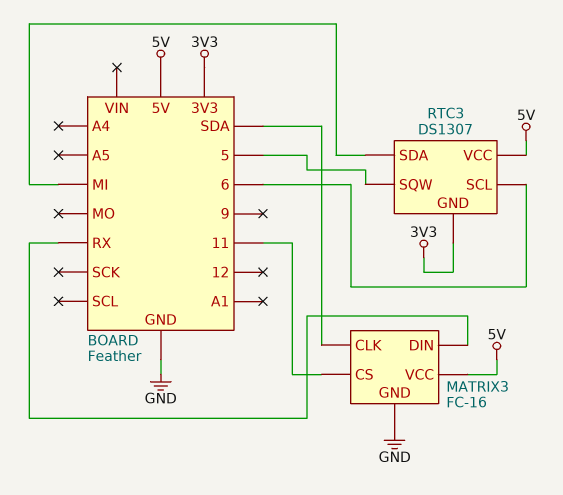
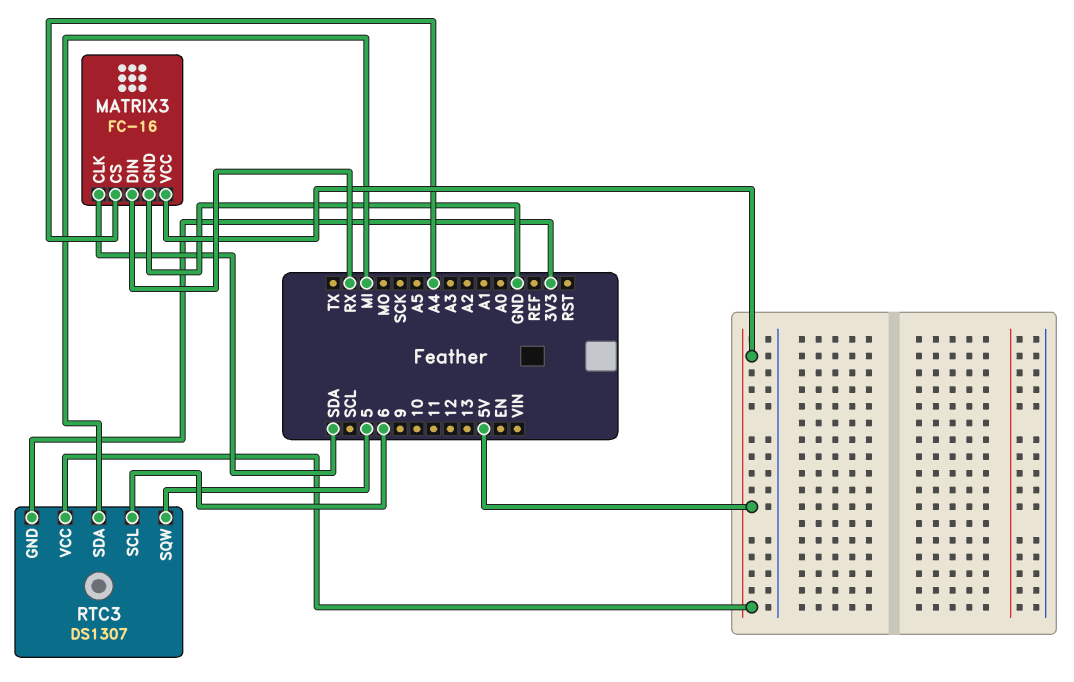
MATRIX3 pin CS: 11 -> A4

